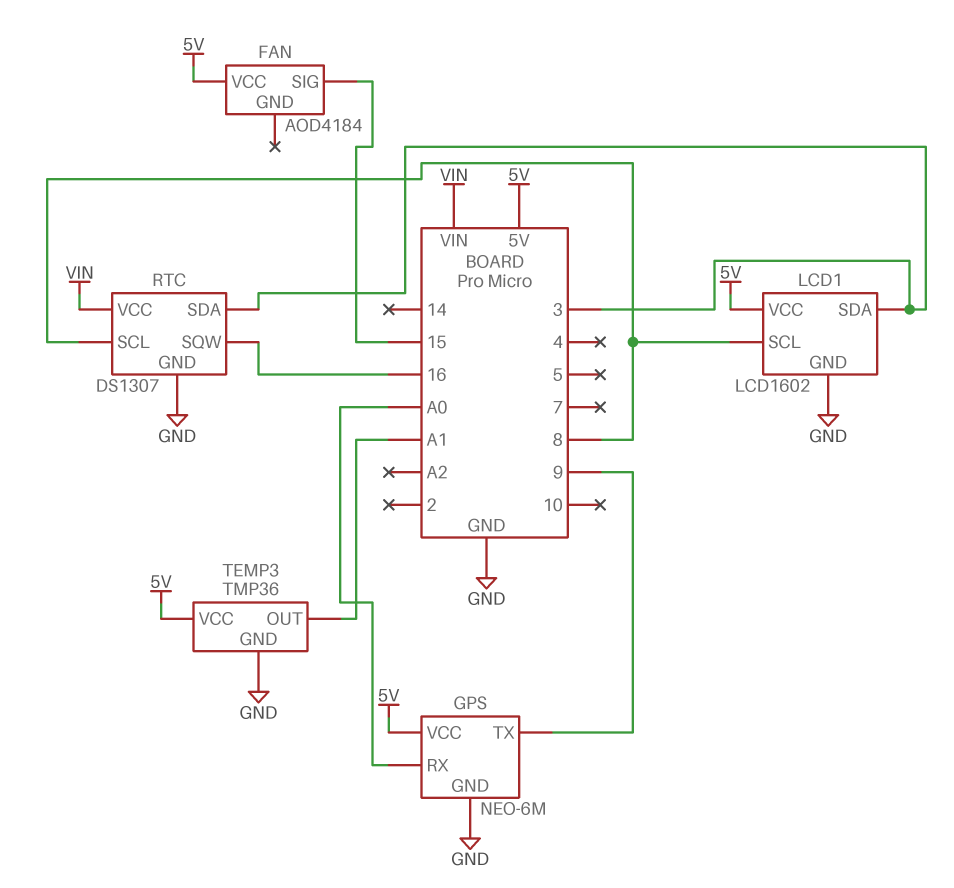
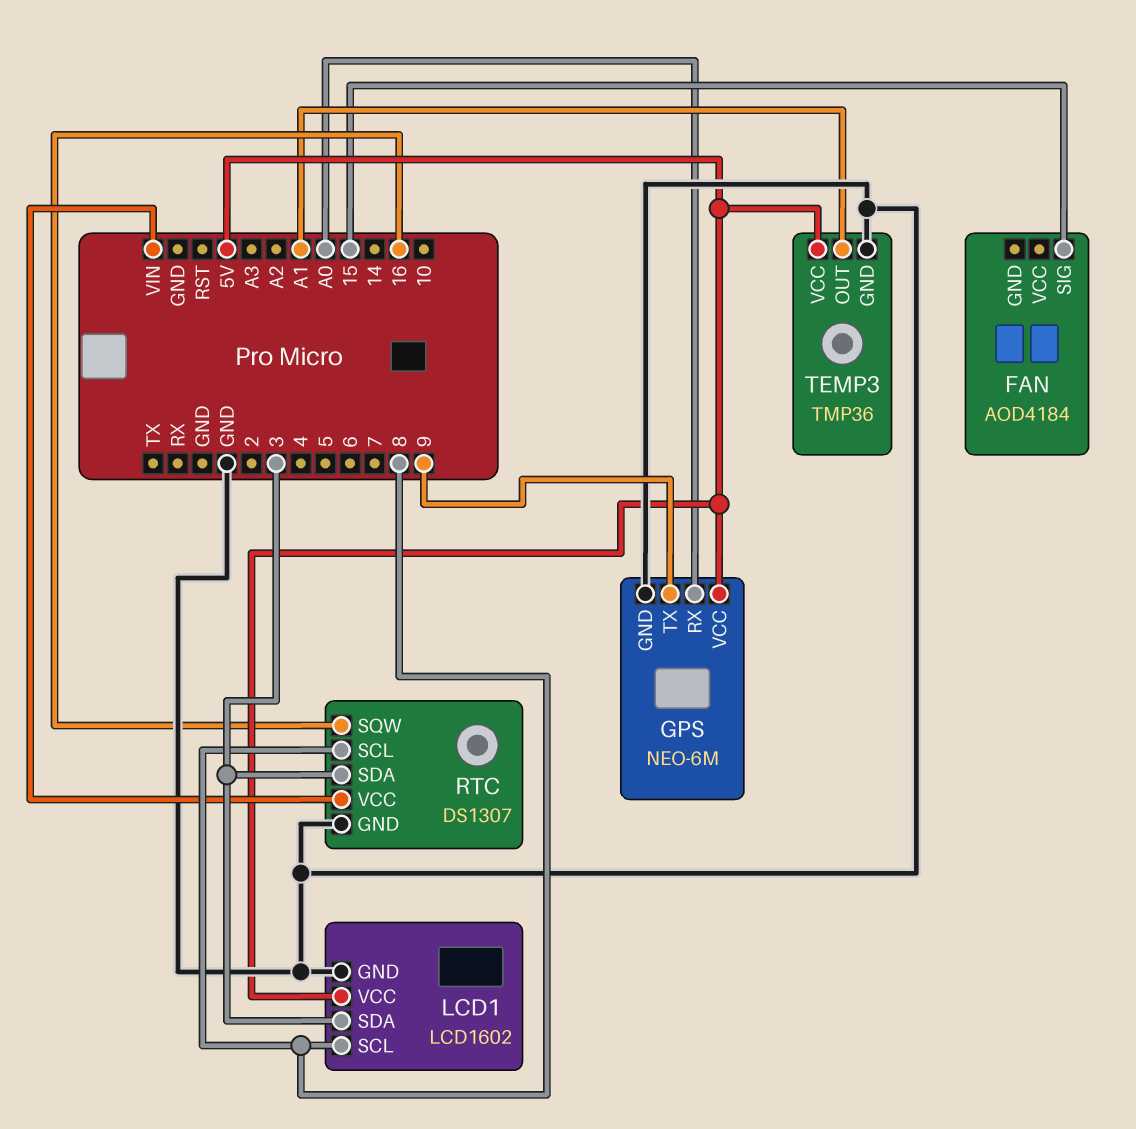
FAN pin VCC: 5V -> none

